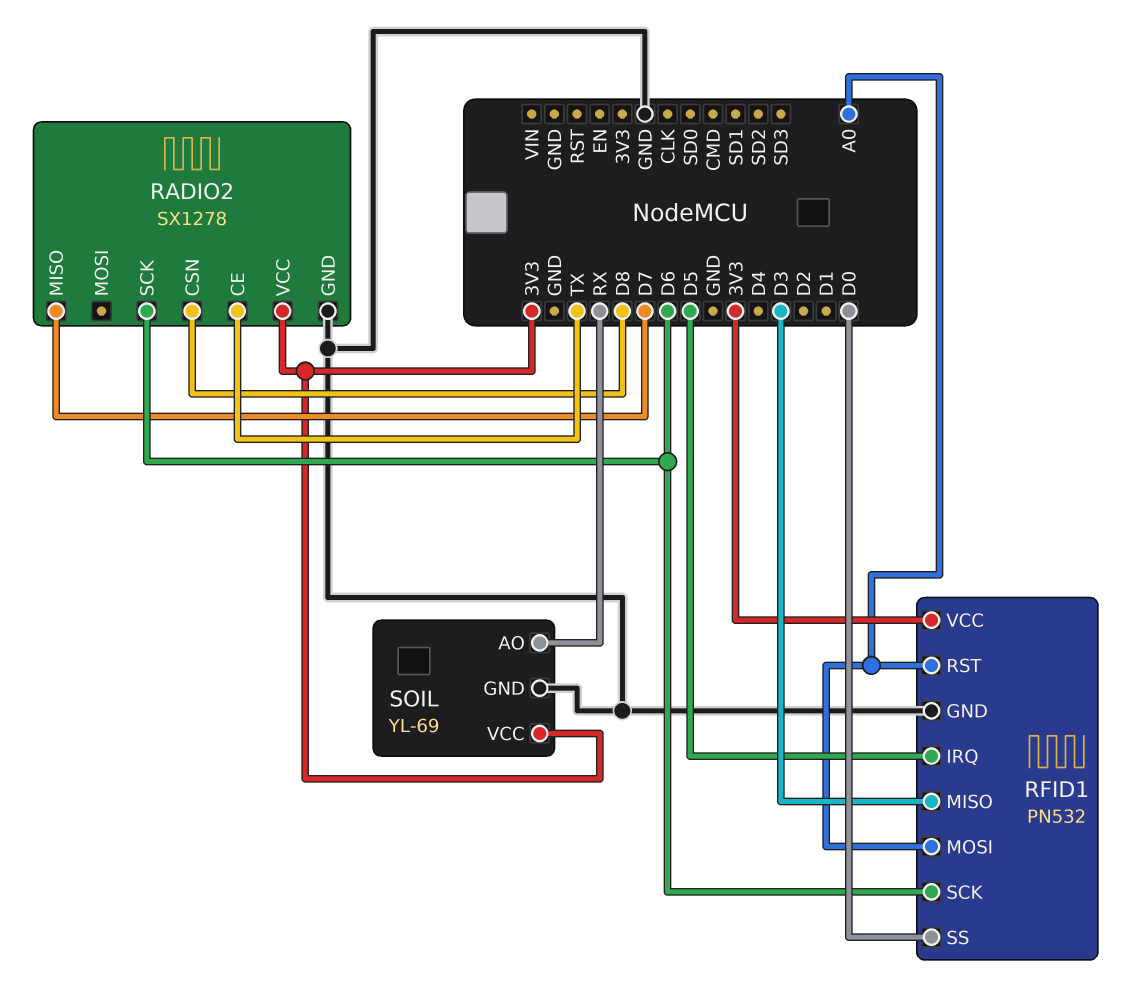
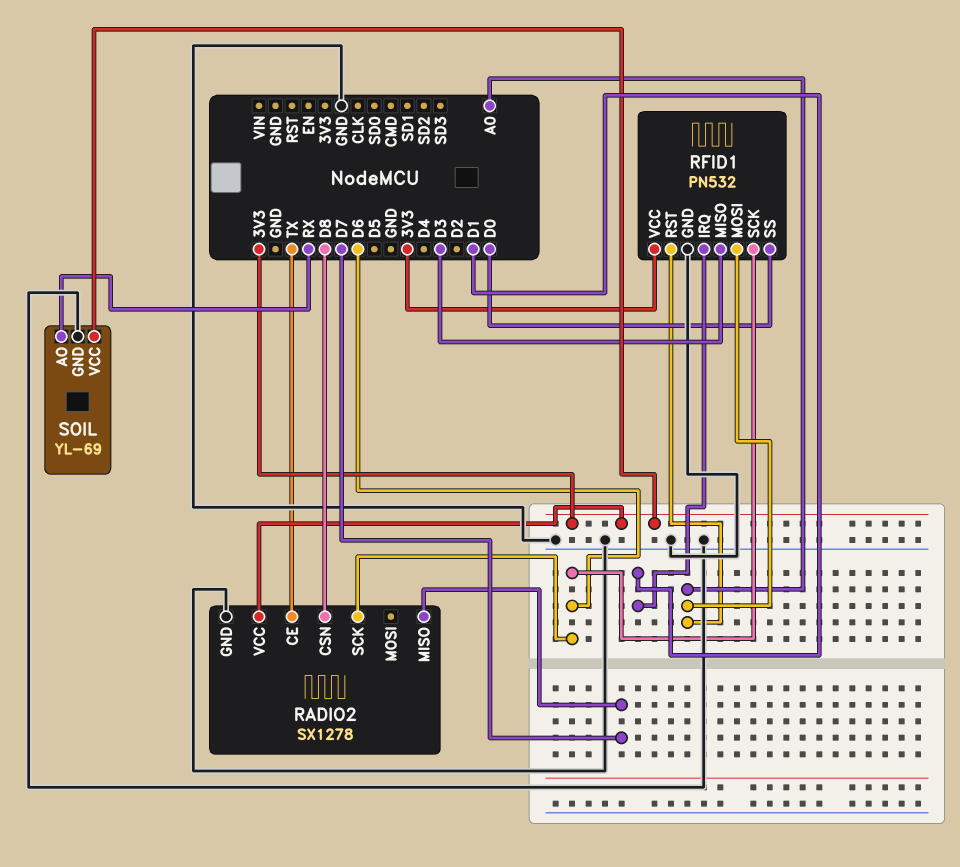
RFID1 pin IRQ: D5 -> D1

